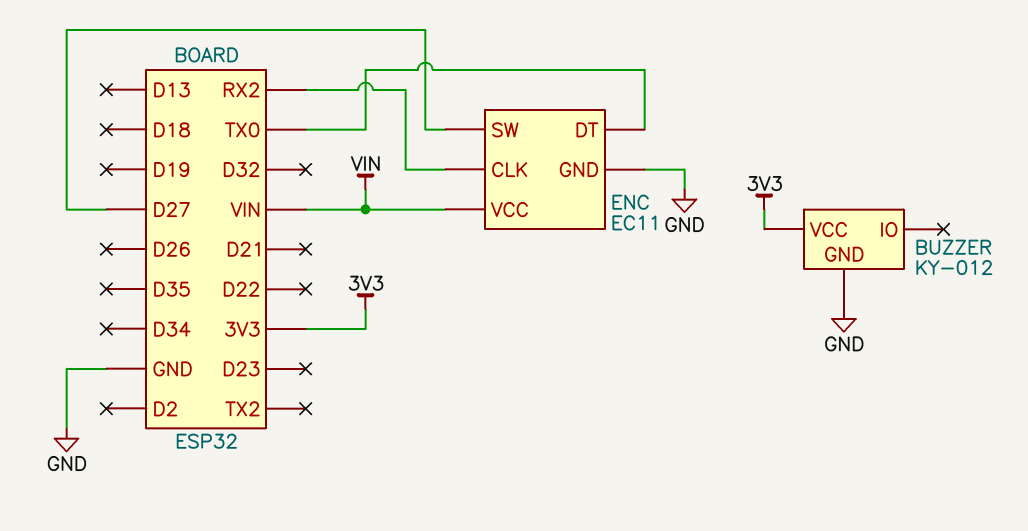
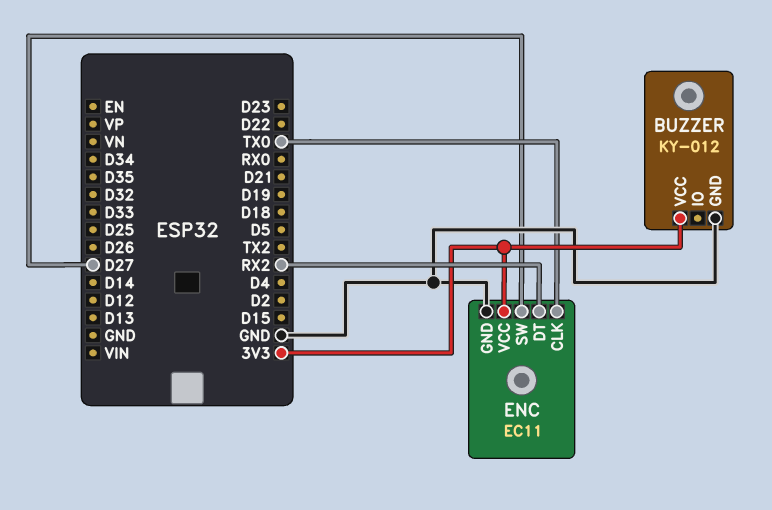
ENC pin CLK: RX2 -> TX0
ENC pin DT: TX0 -> RX2
ENC pin VCC: VIN -> 3V3

